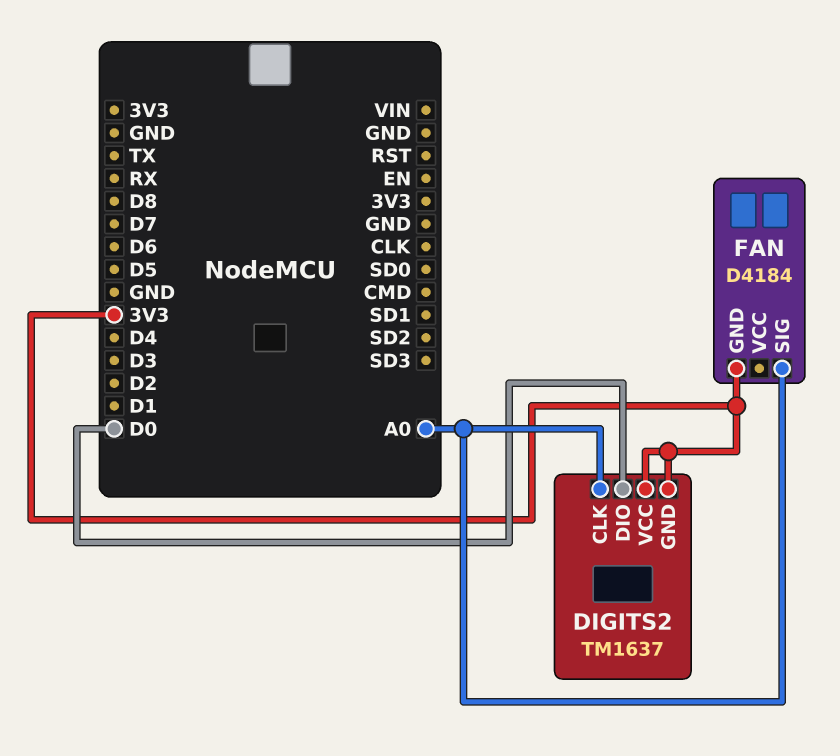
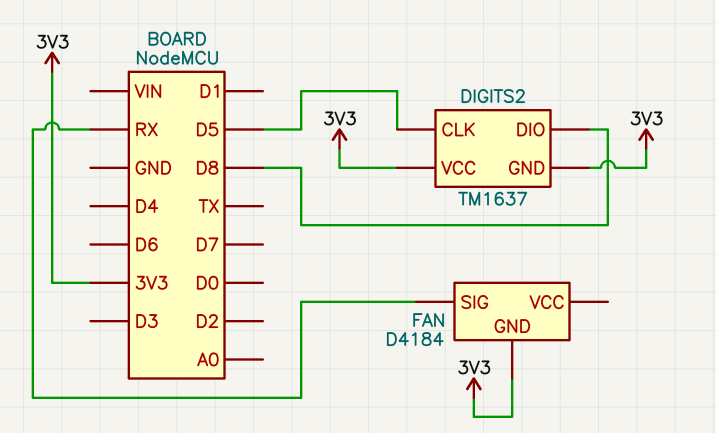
DIGITS2 pin CLK: A0 -> D5
DIGITS2 pin DIO: D0 -> D8
FAN pin SIG: A0 -> RX

